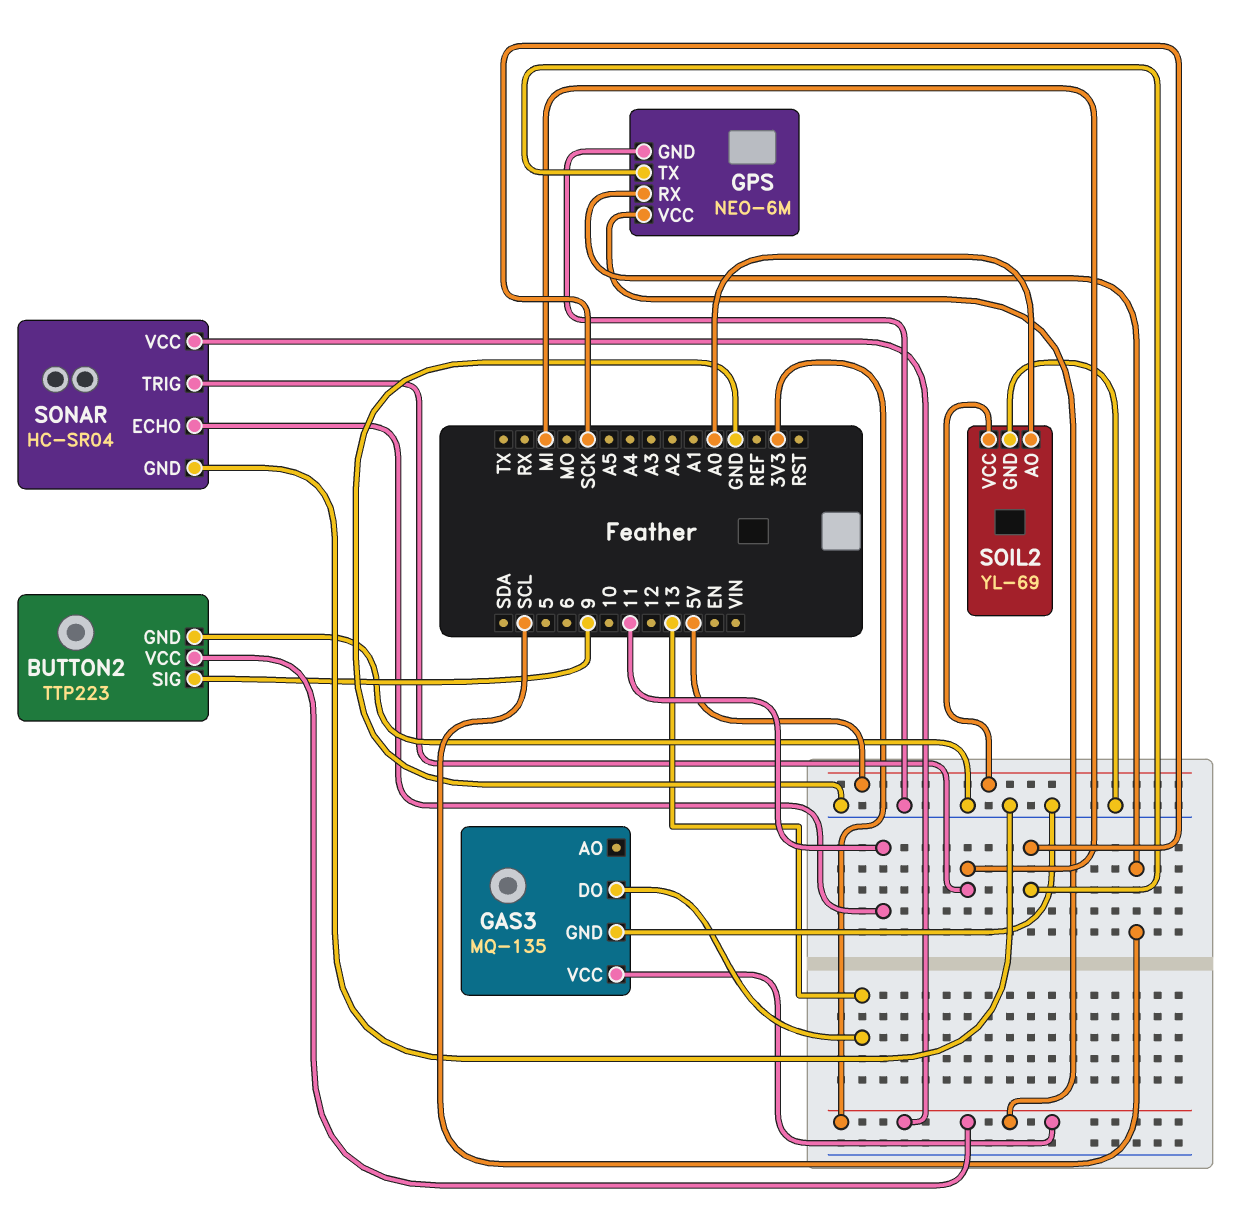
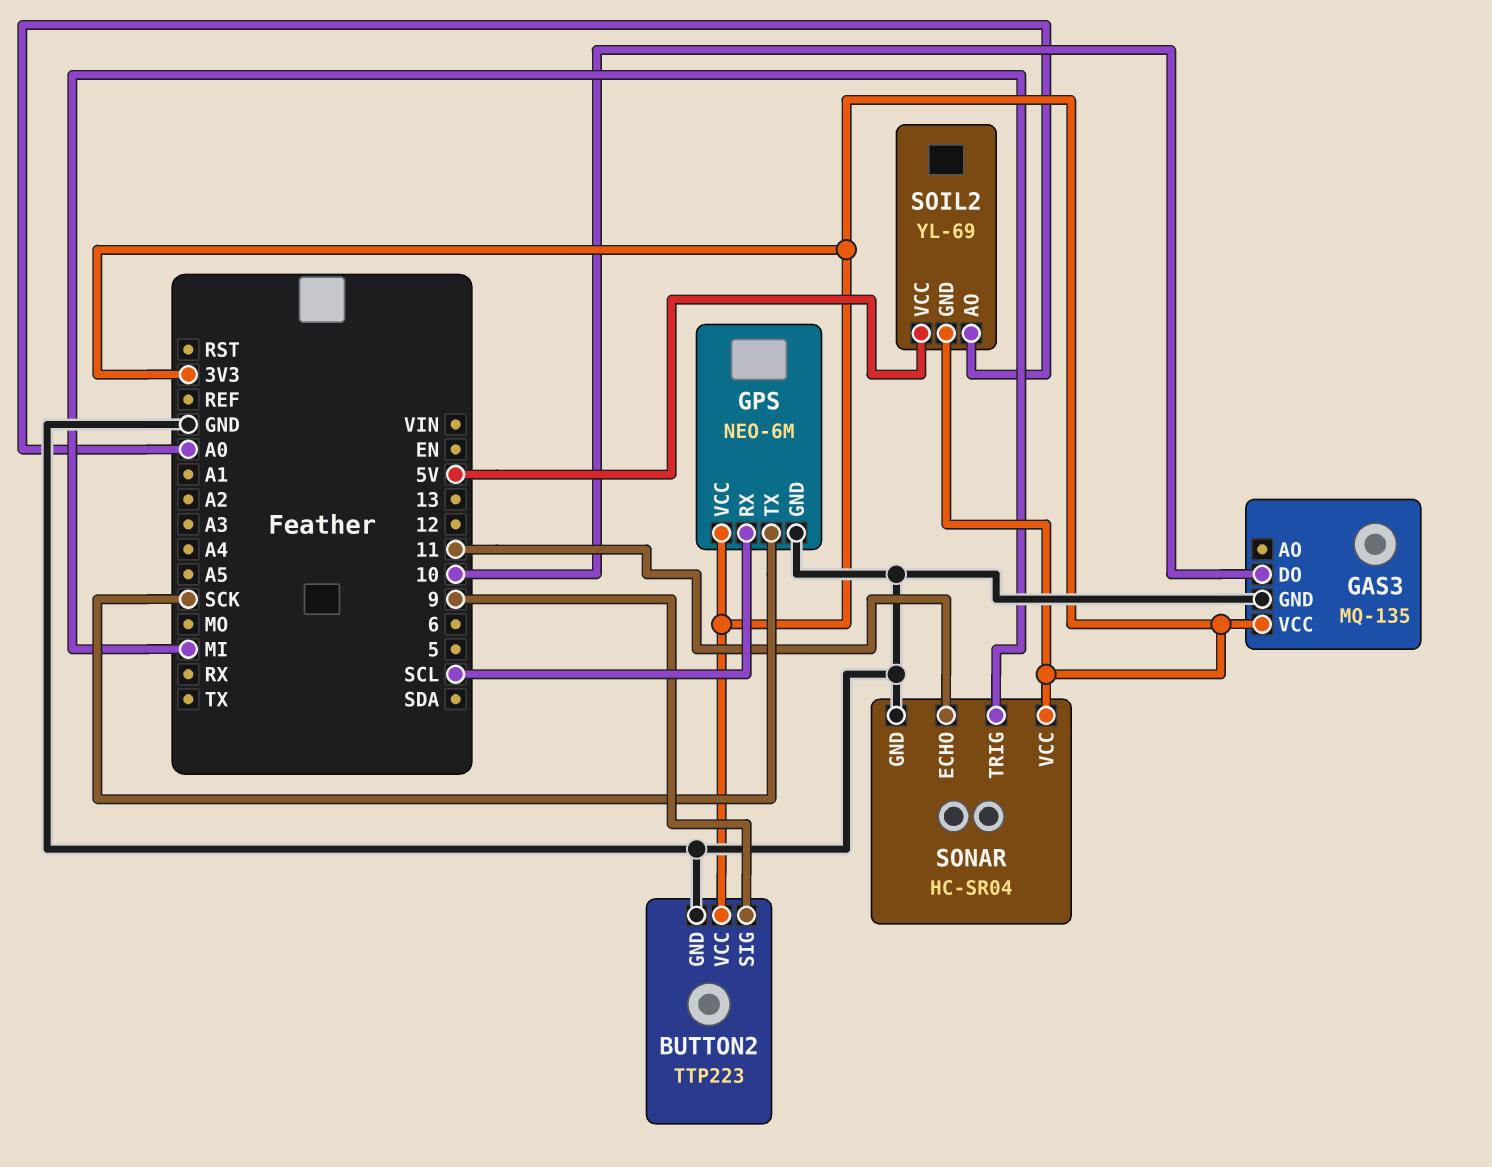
GAS3 pin DO: 13 -> 10
SOIL2 pin GND: GND -> 3V3

